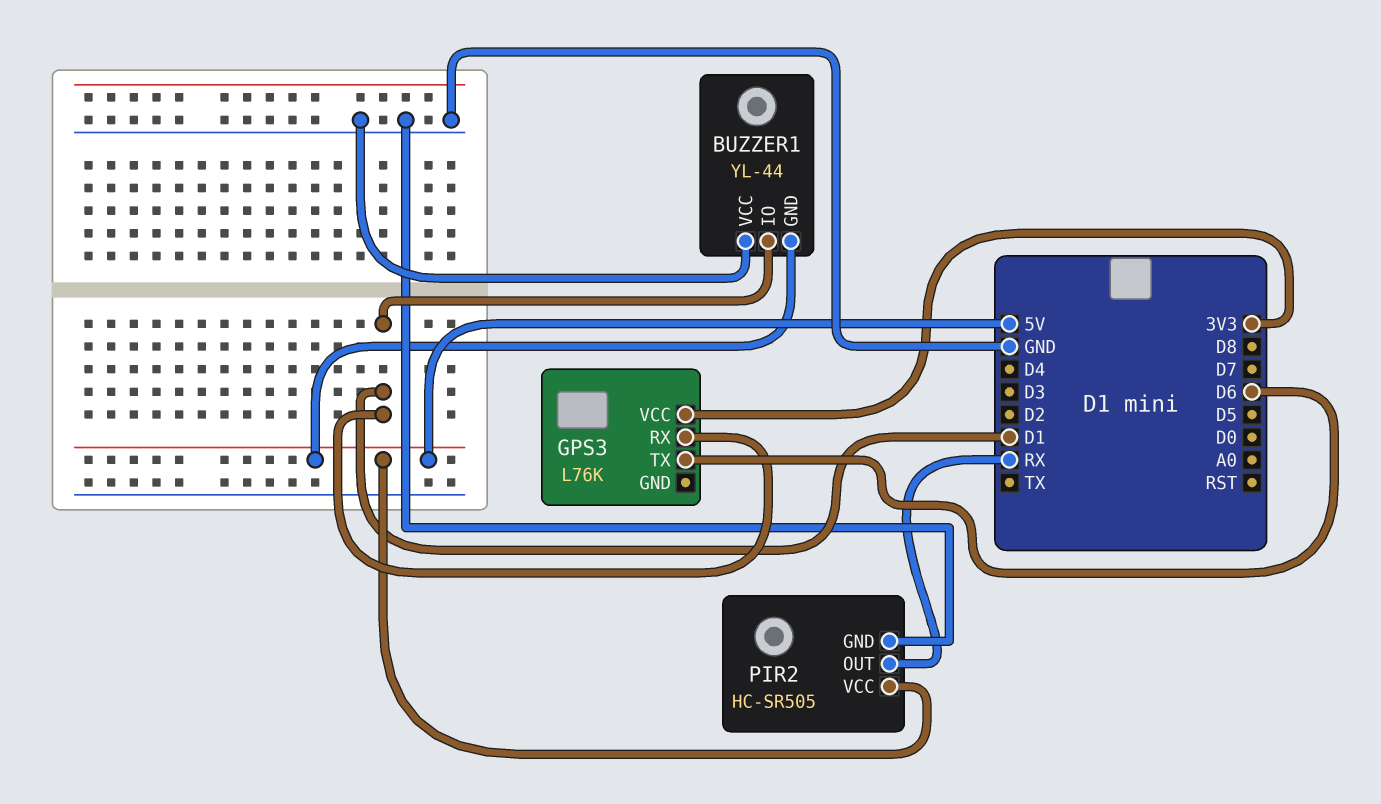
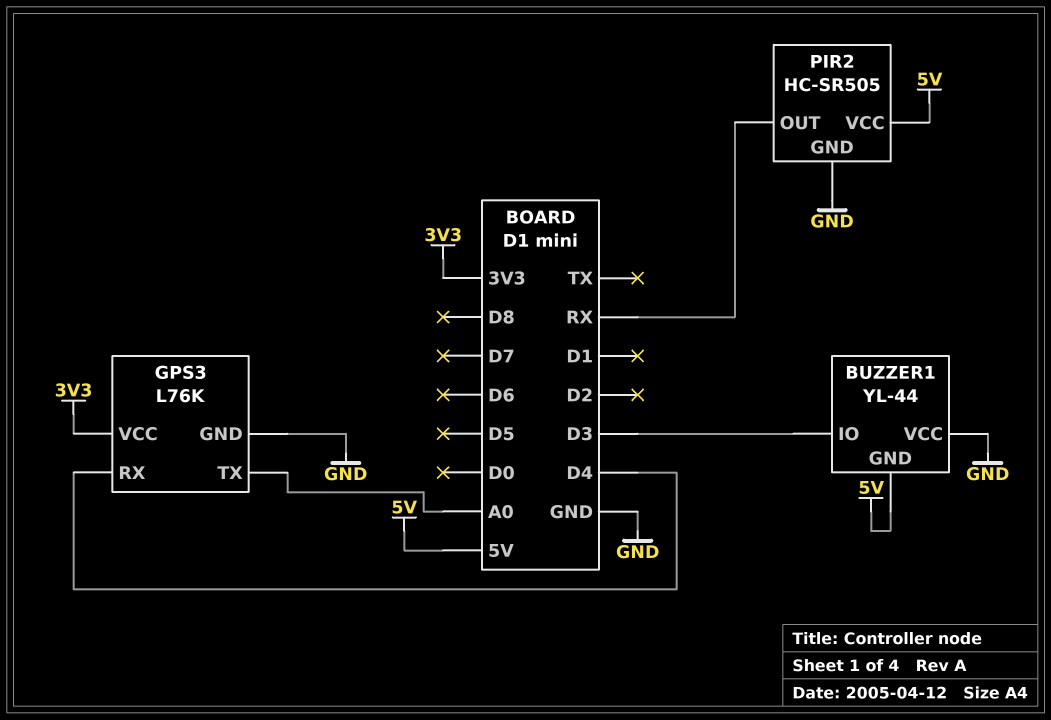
BUZZER1 pin IO: D1 -> D3
GPS3 pin GND: none -> GND
GPS3 pin RX: D1 -> D4
GPS3 pin TX: D6 -> A0

